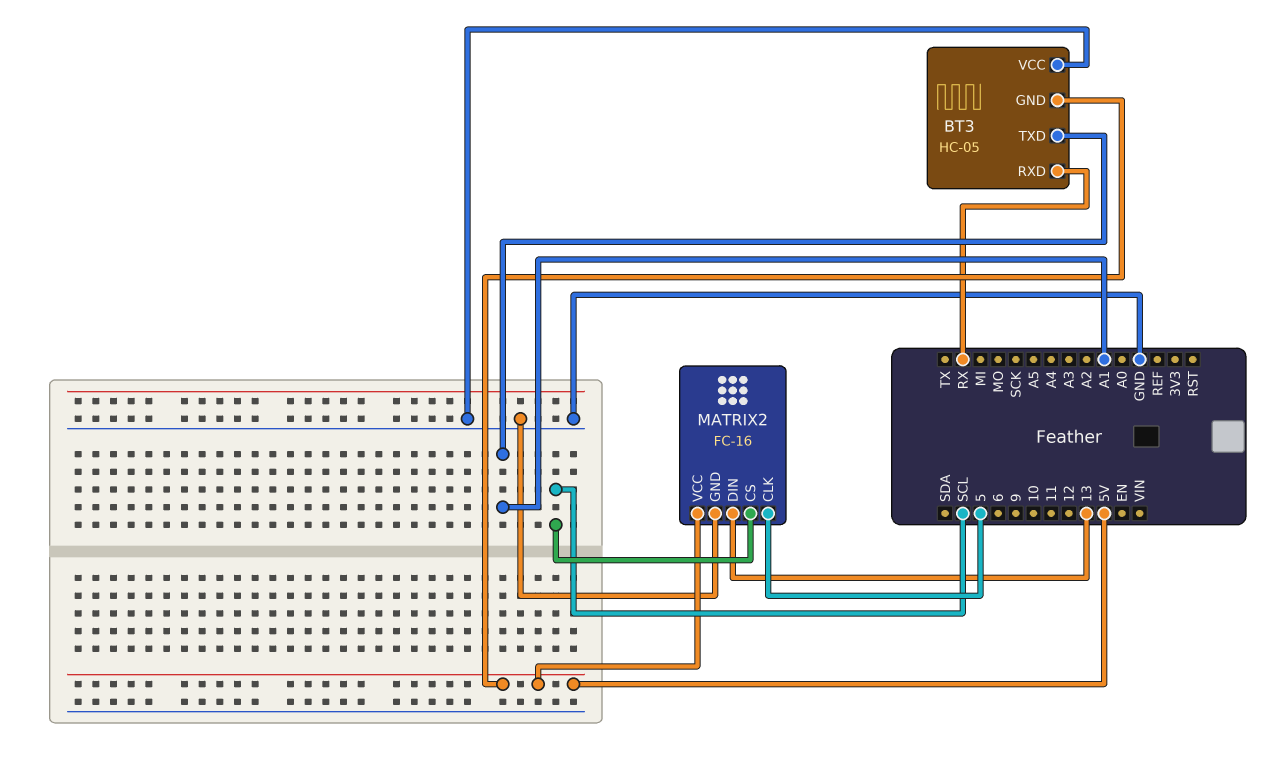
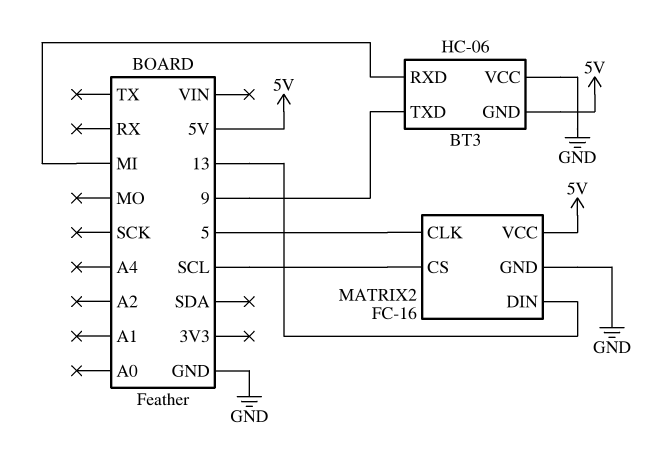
BT3: HC-05 -> HC-06
BT3 pin RXD: RX -> MI
BT3 pin TXD: A1 -> 9

